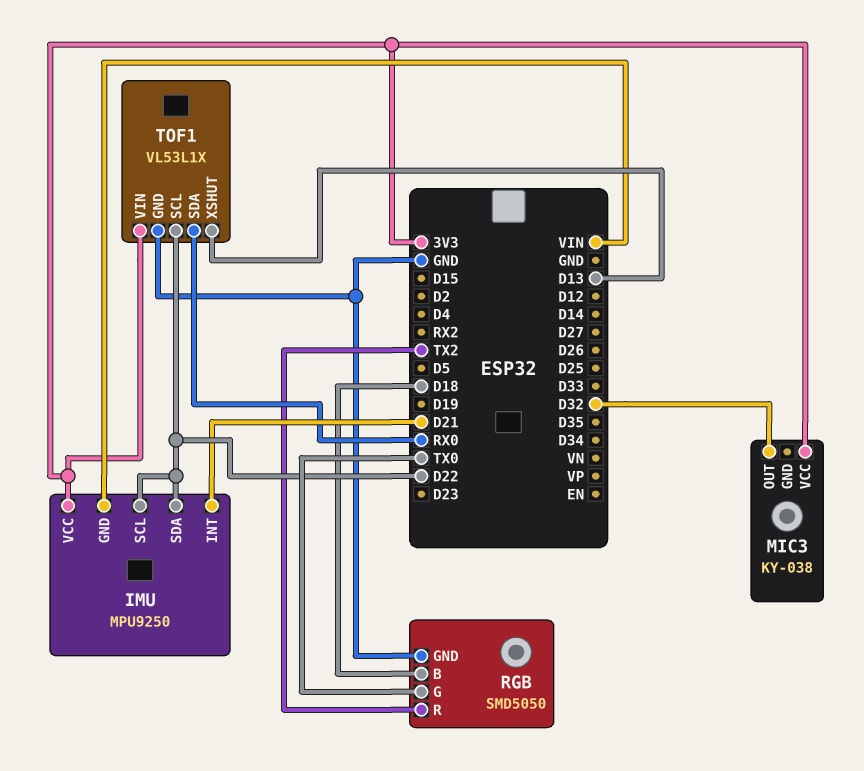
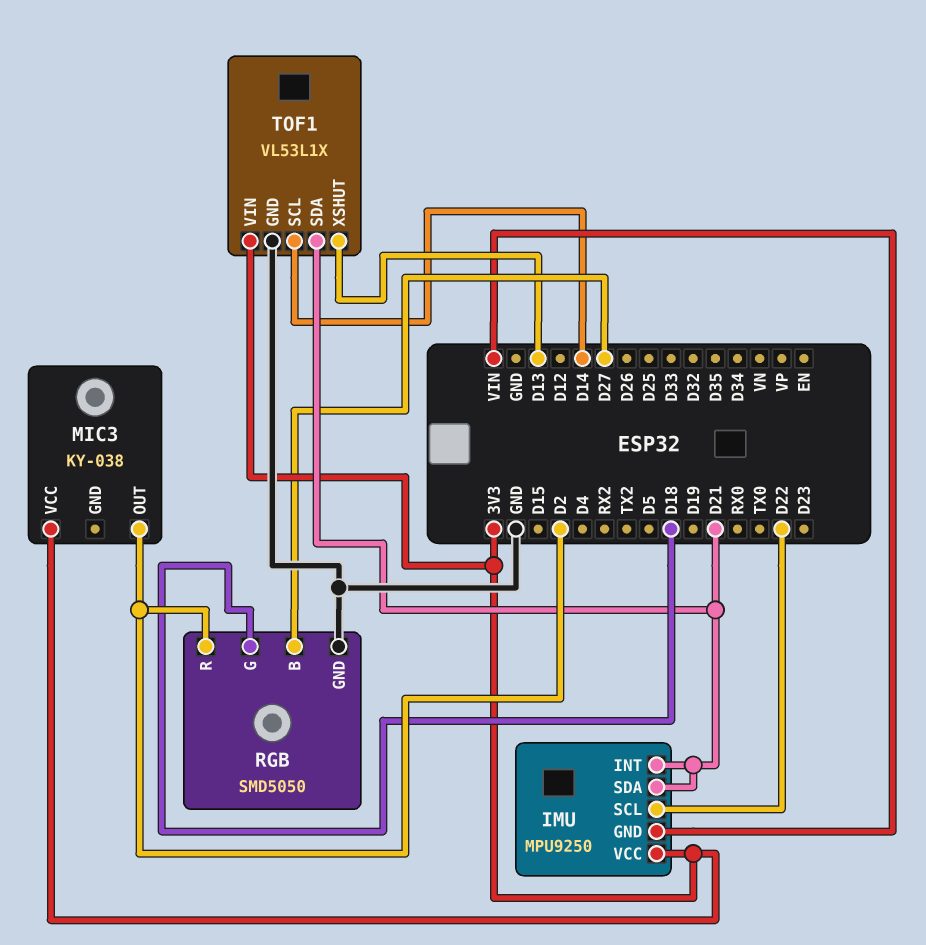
IMU pin SDA: D22 -> D21
MIC3 pin OUT: D32 -> D2
RGB pin B: D18 -> D27
RGB pin G: TX0 -> D18
RGB pin R: TX2 -> D2
TOF1 pin SCL: D22 -> D14
TOF1 pin SDA: RX0 -> D21

